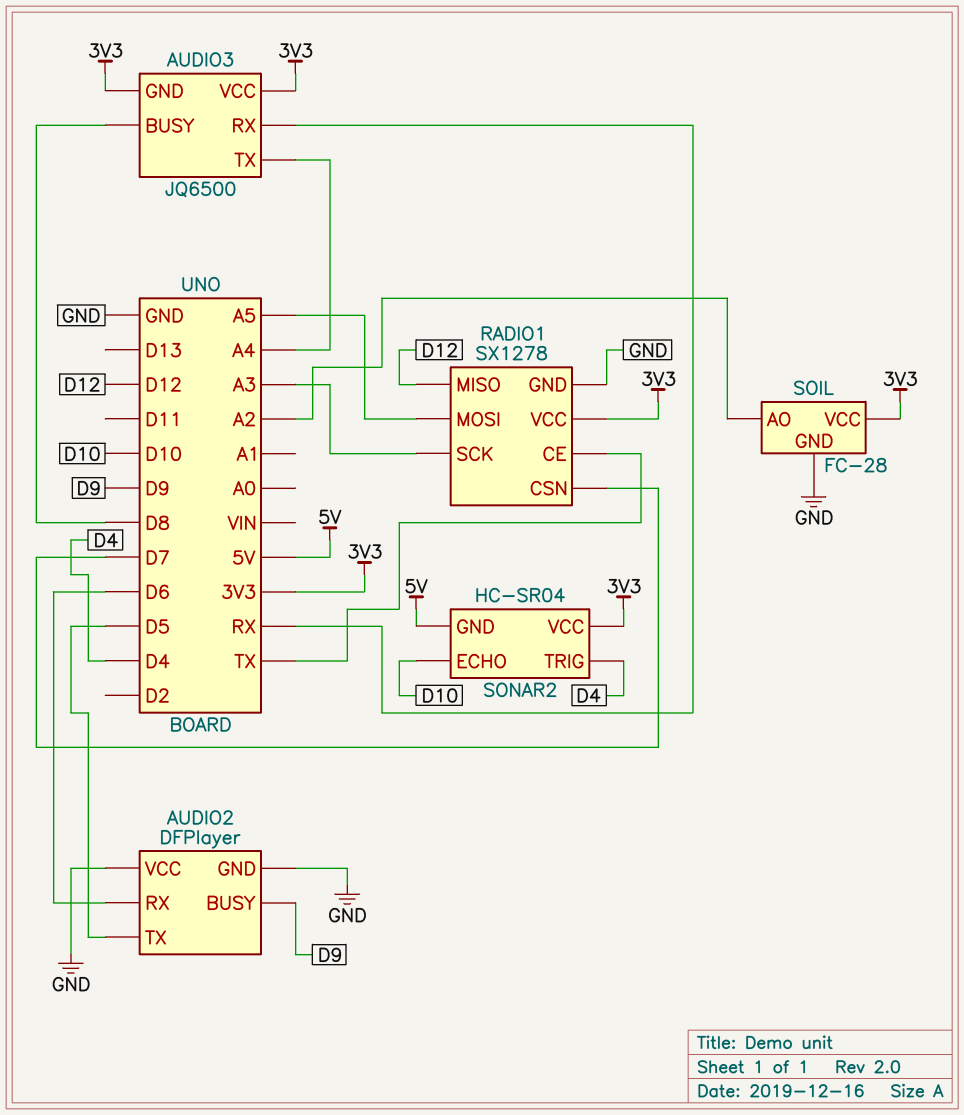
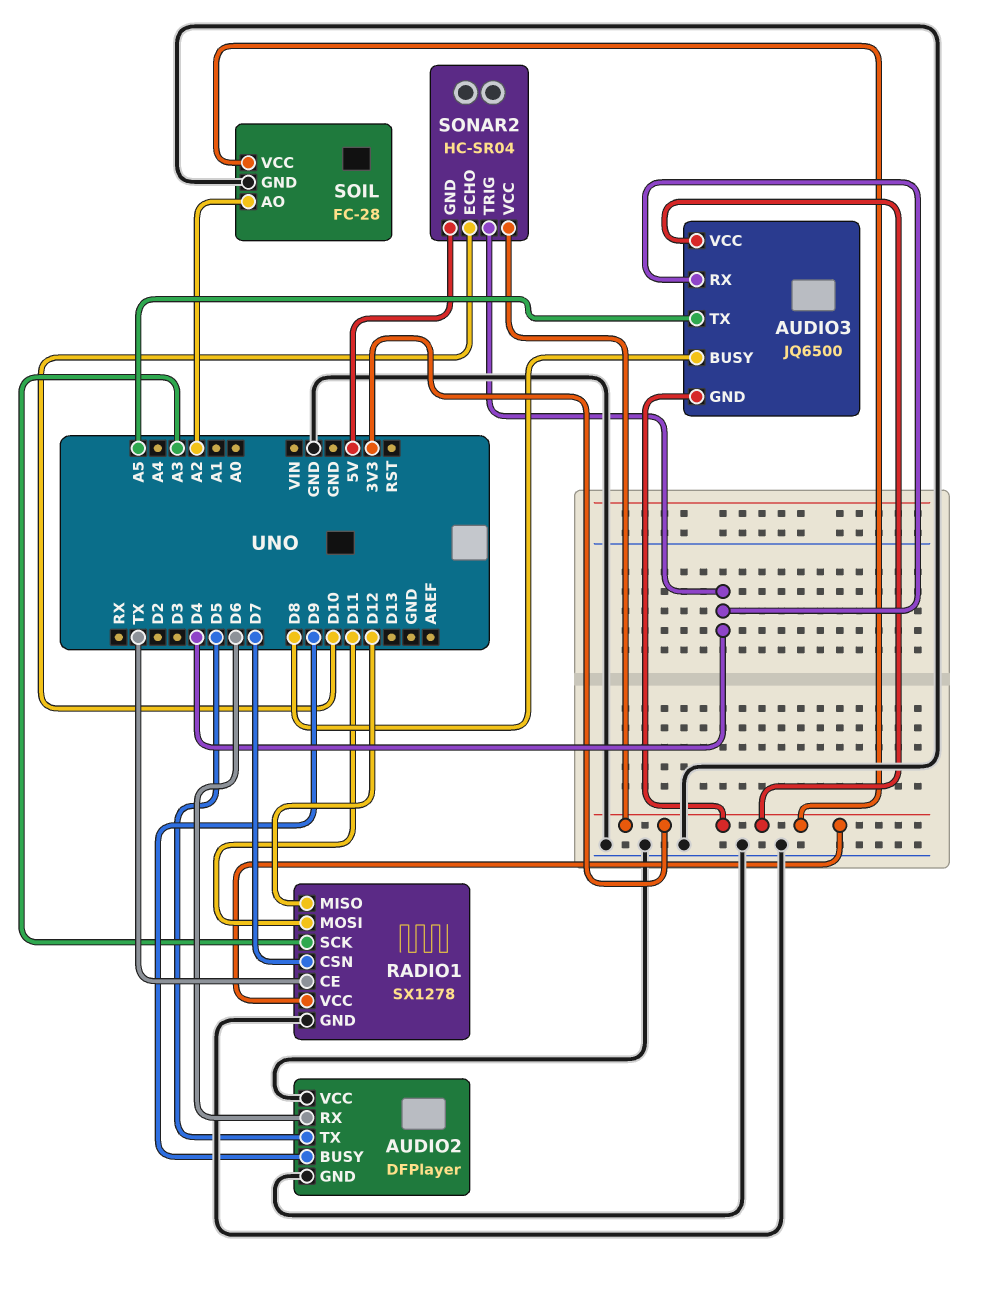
AUDIO3 pin RX: RX -> D4
AUDIO3 pin TX: A4 -> A5
RADIO1 pin MOSI: A5 -> D11

